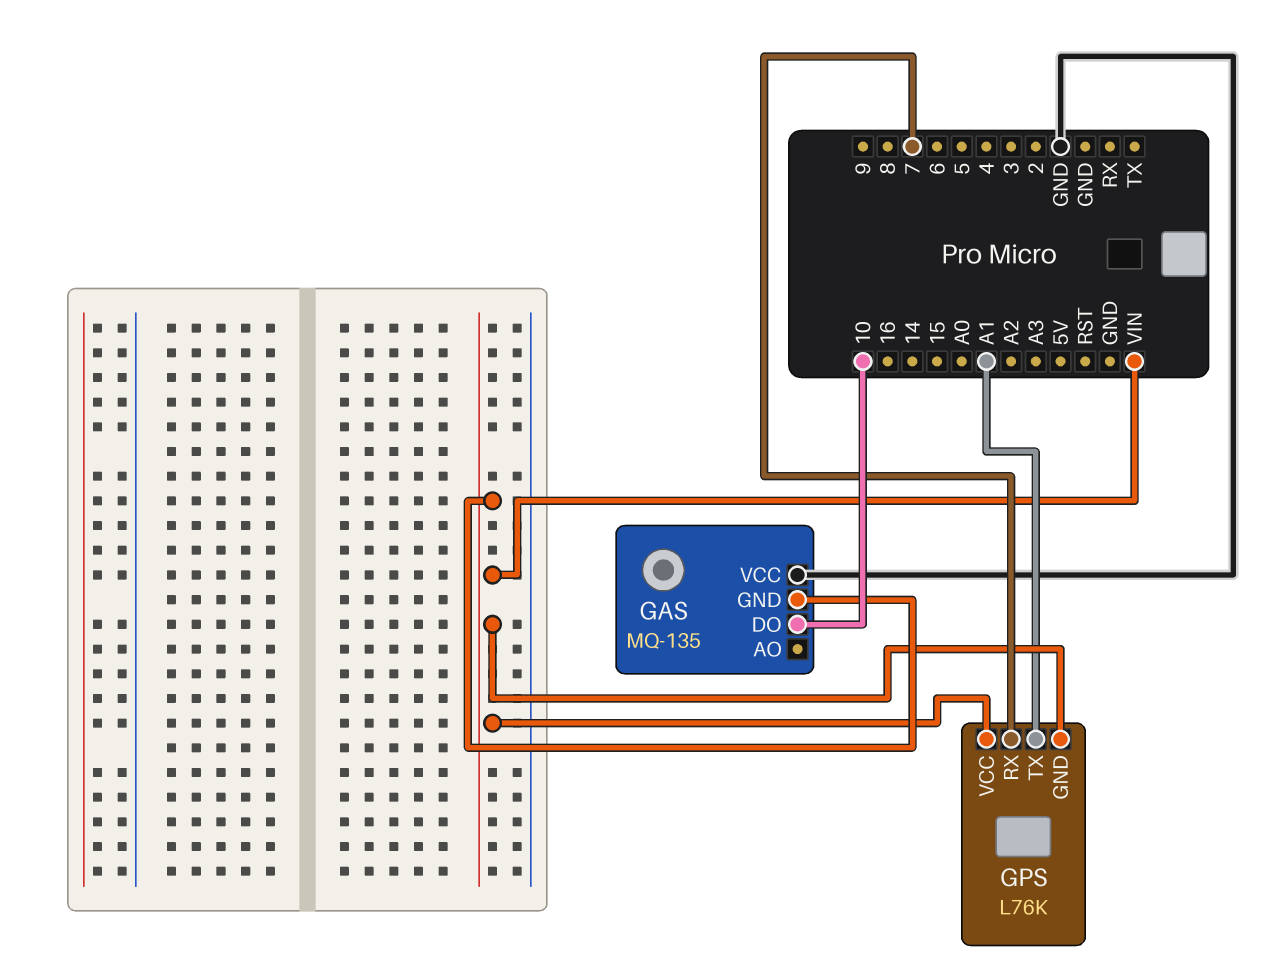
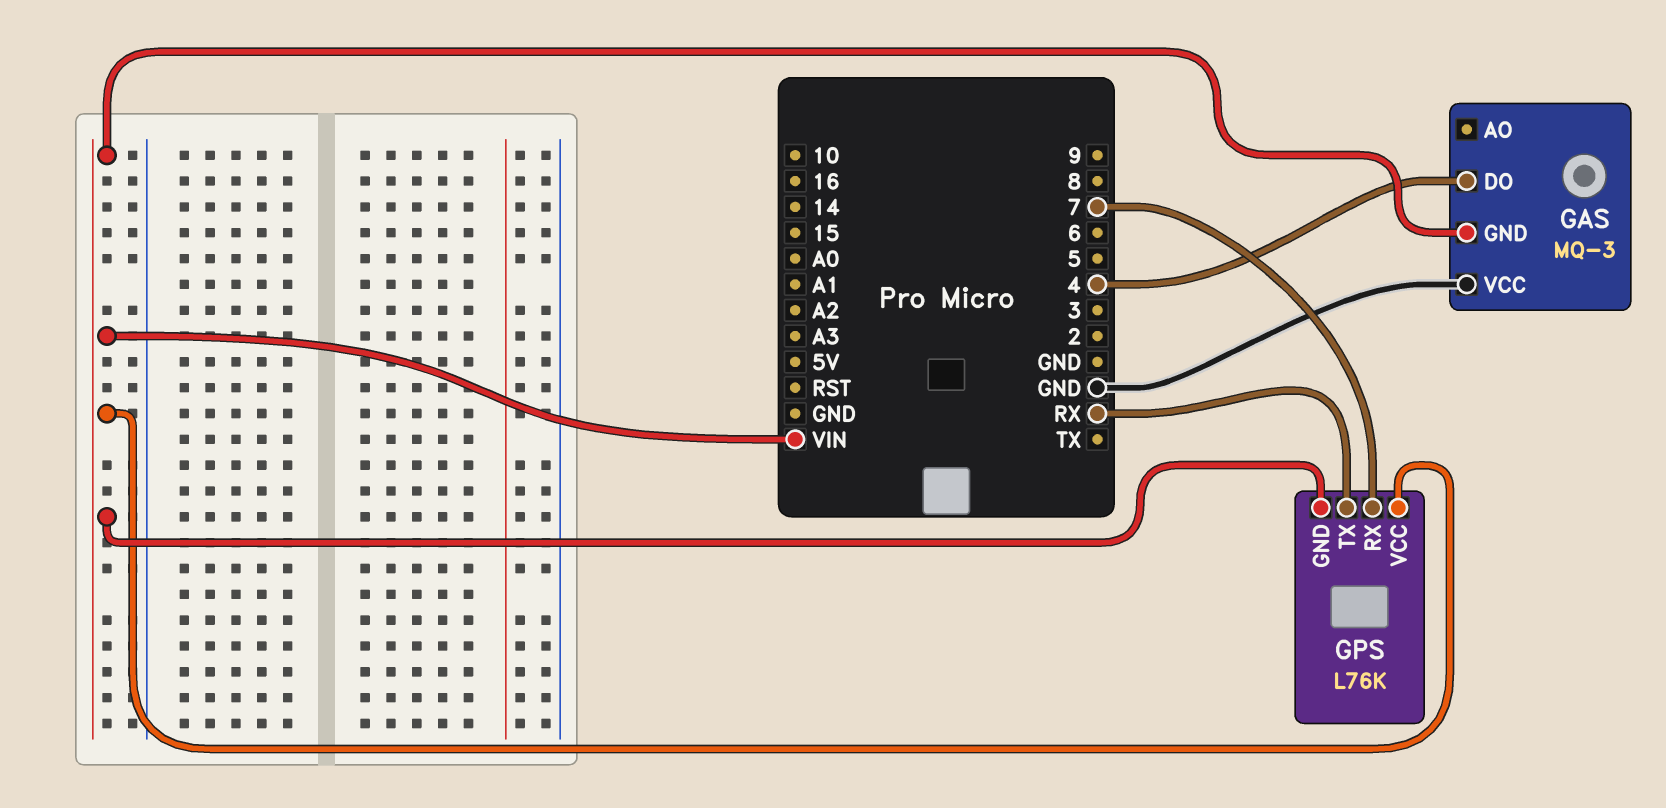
GAS: MQ-135 -> MQ-3
GAS pin DO: 10 -> 4
GPS pin TX: A1 -> RX

